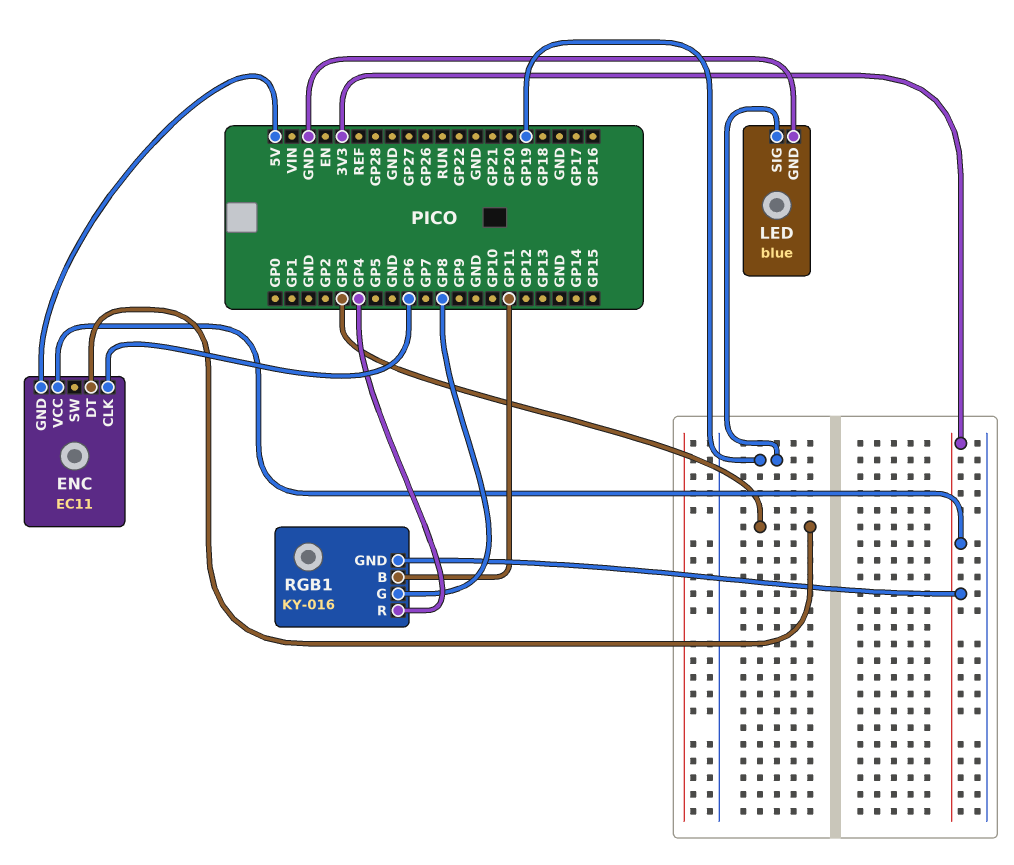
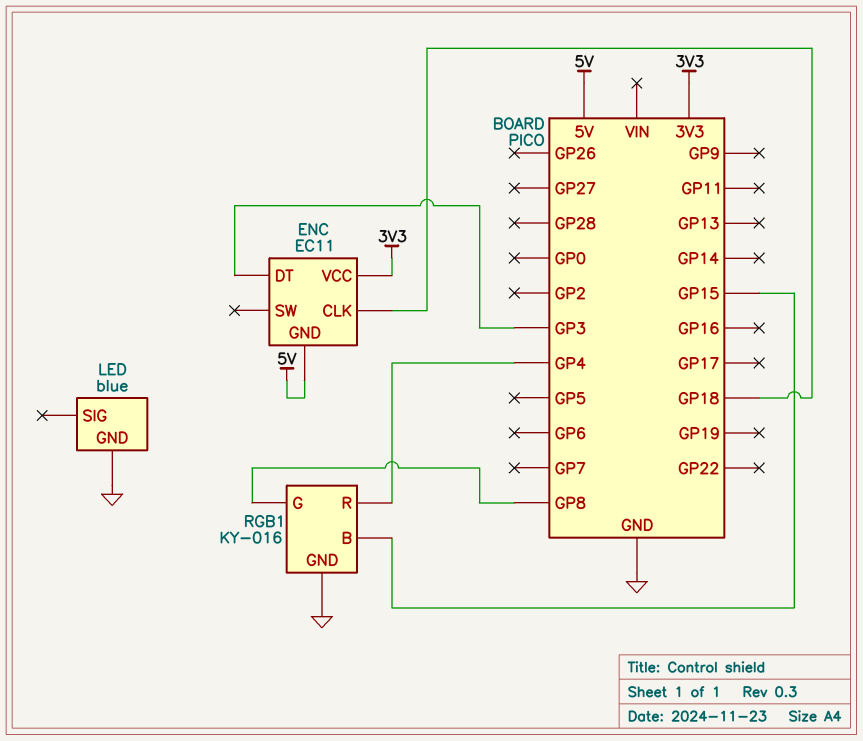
ENC pin CLK: GP6 -> GP18
LED pin SIG: GP19 -> none
RGB1 pin B: GP11 -> GP15
RGB1 pin GND: 3V3 -> GND

